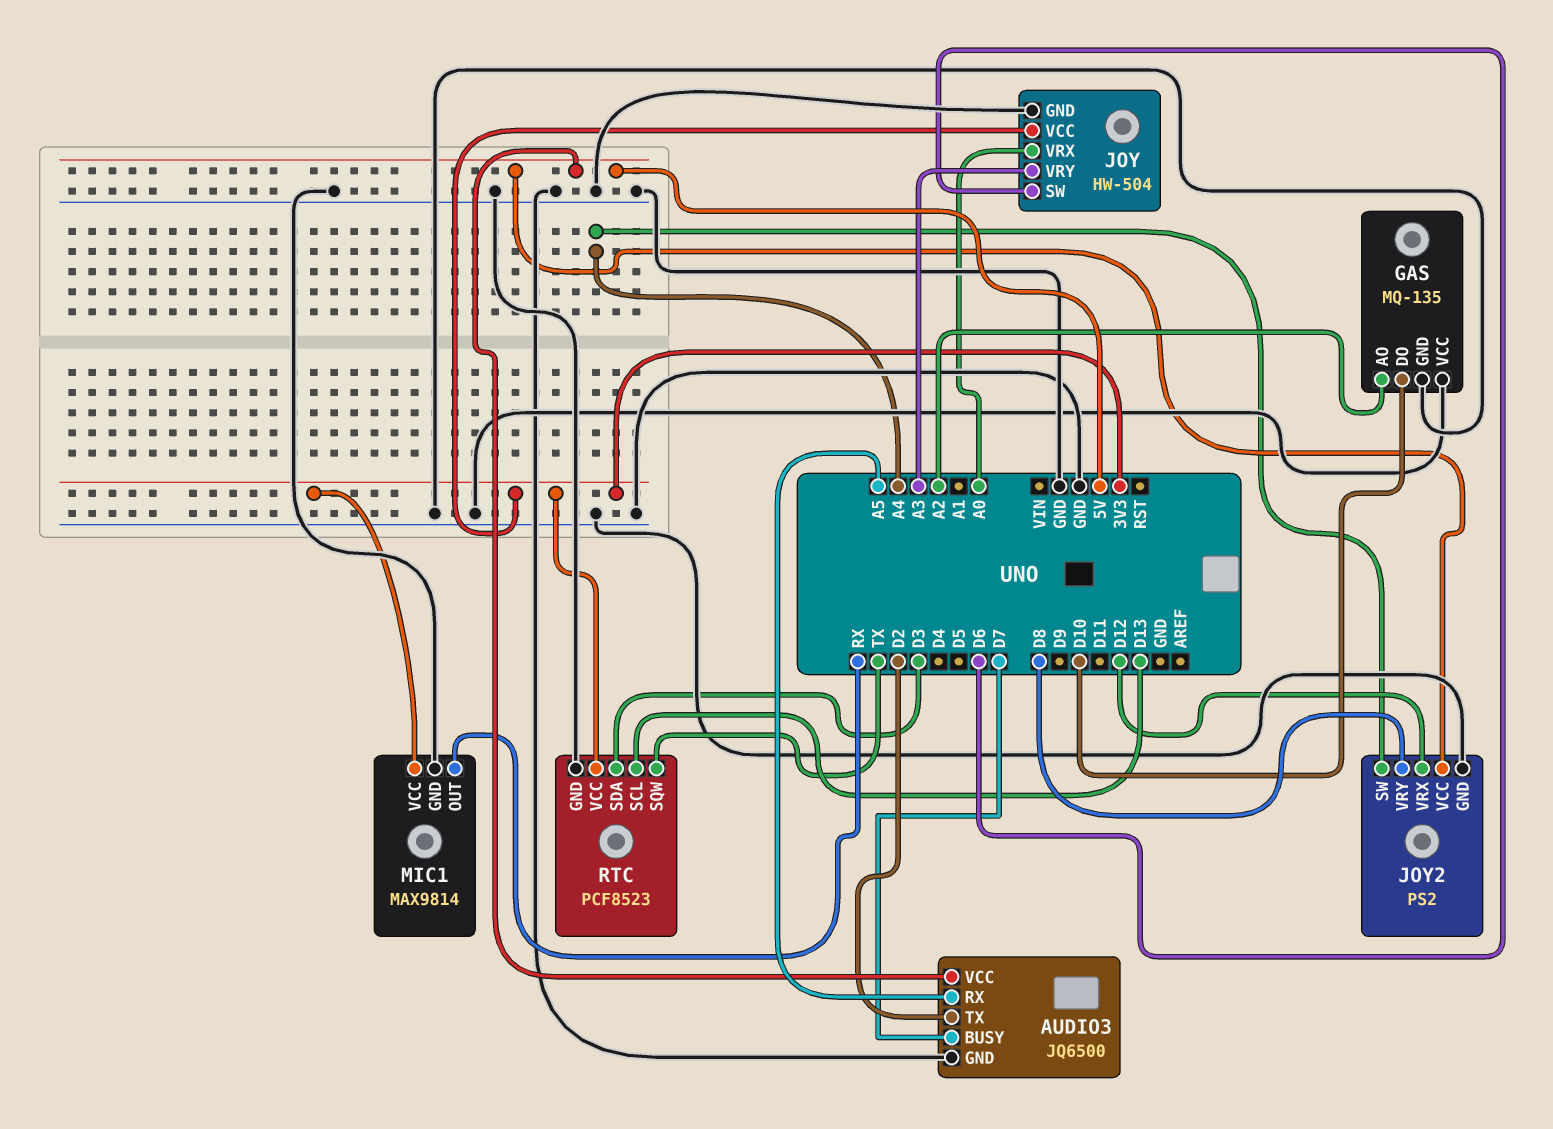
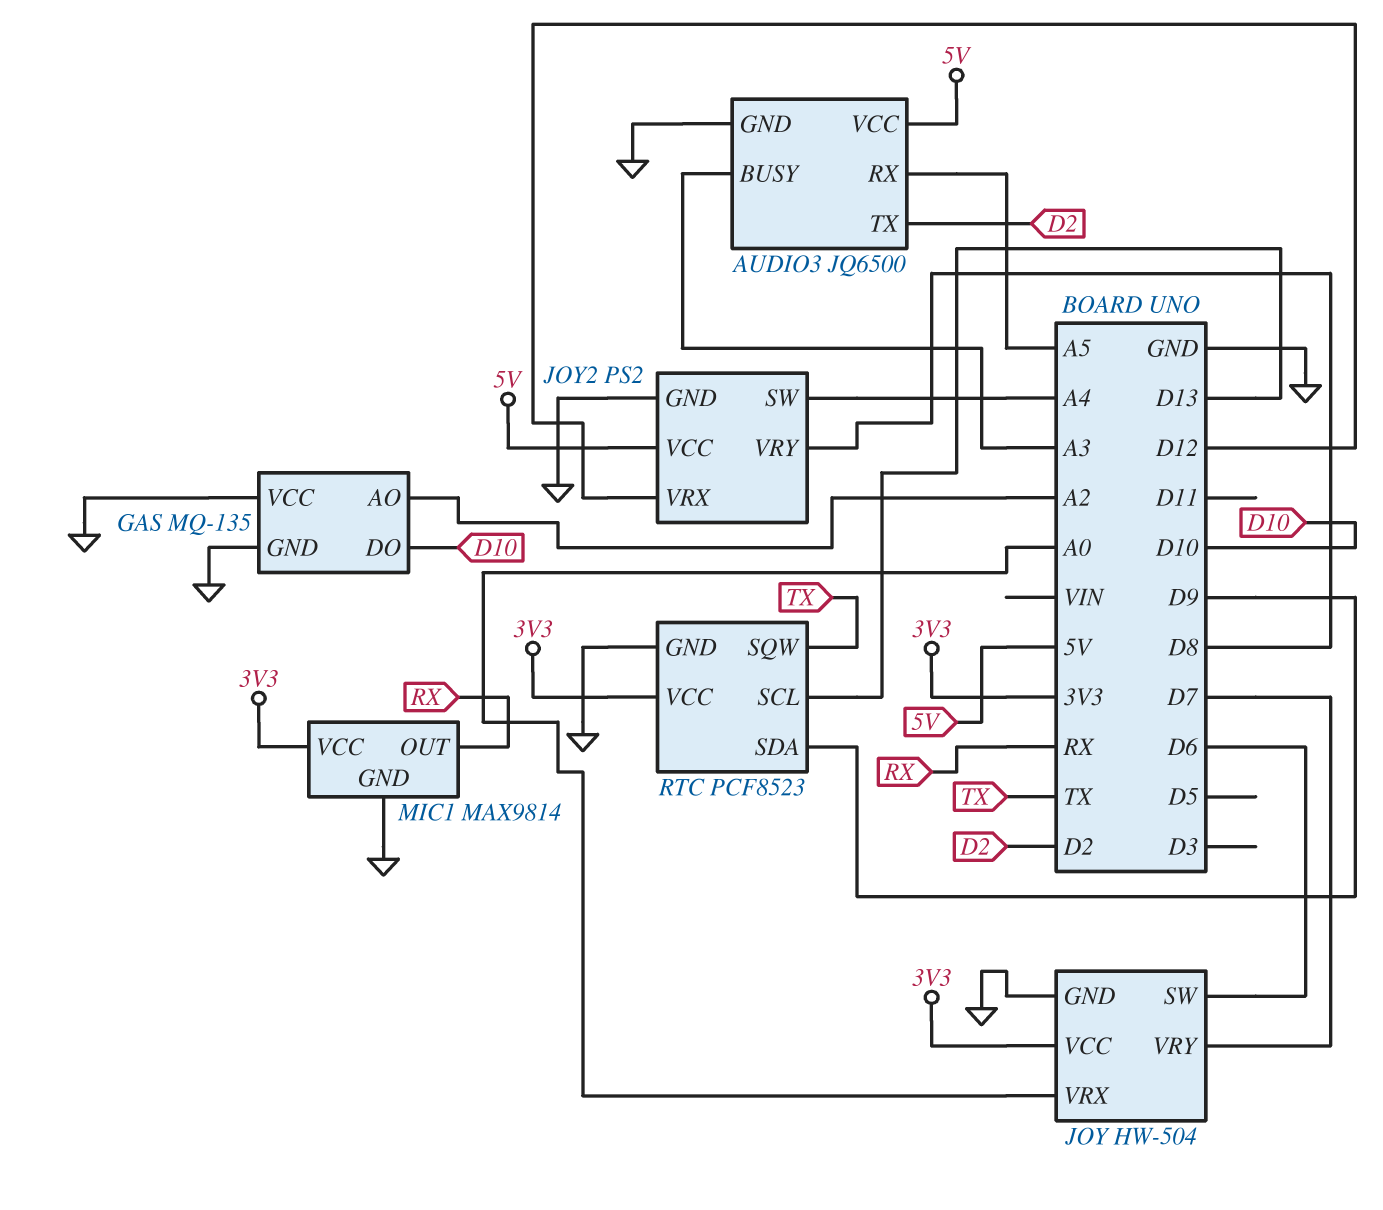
AUDIO3 pin BUSY: D7 -> A3
JOY pin VRY: A3 -> D7
RTC pin SDA: D3 -> D9

